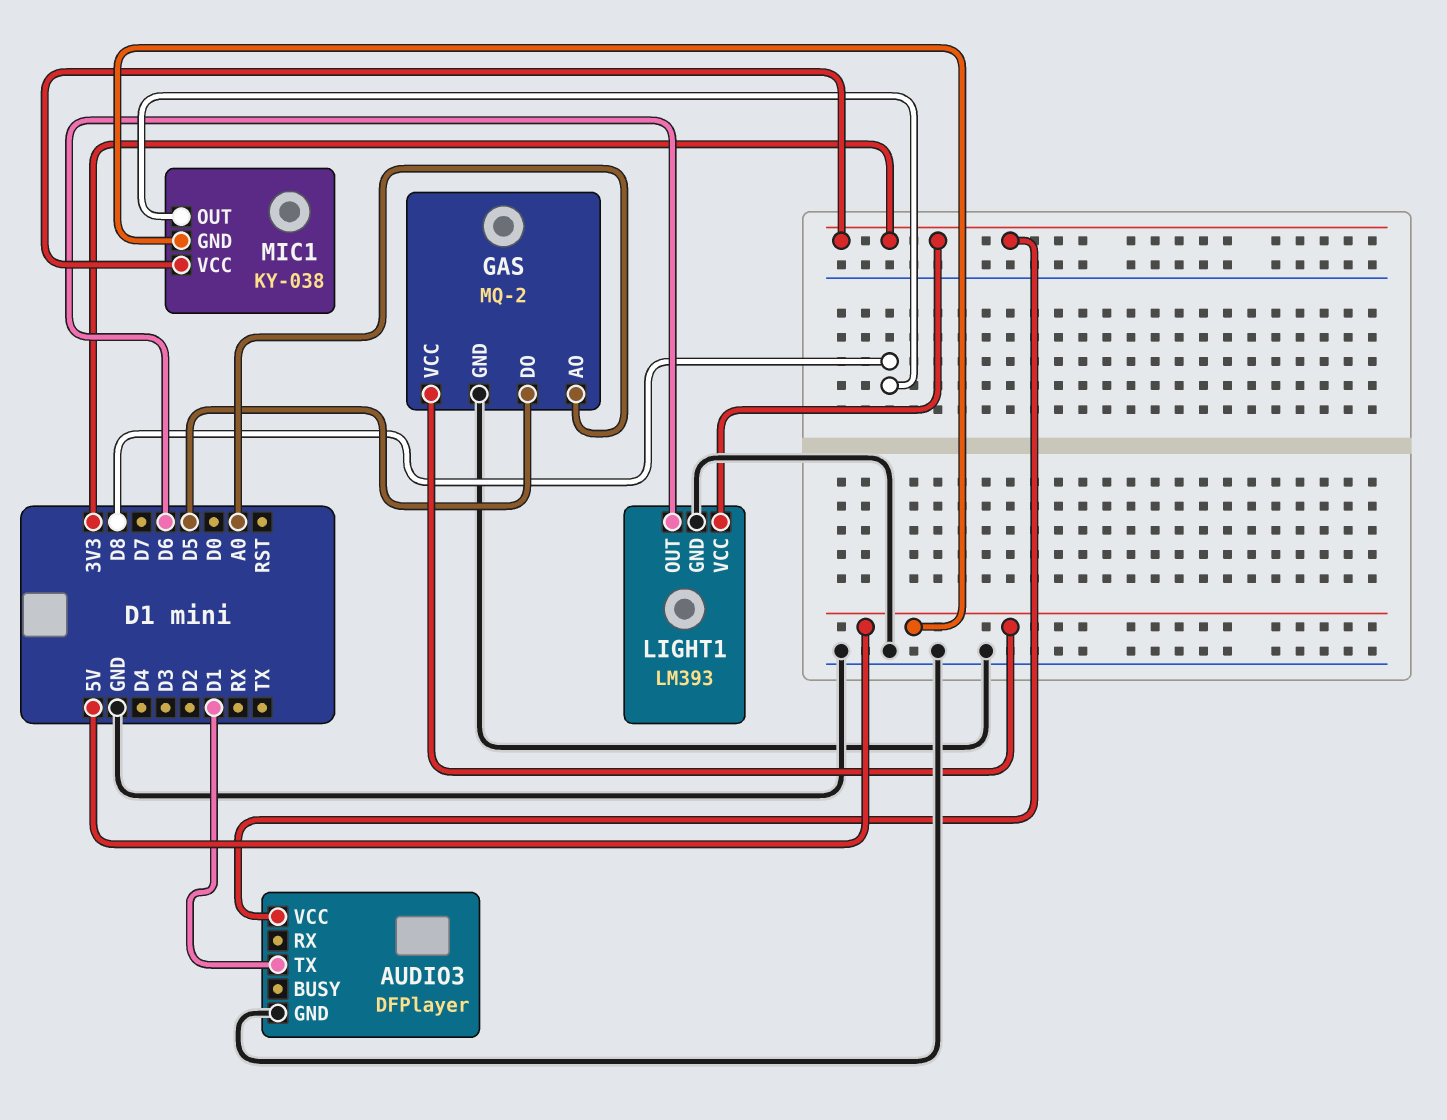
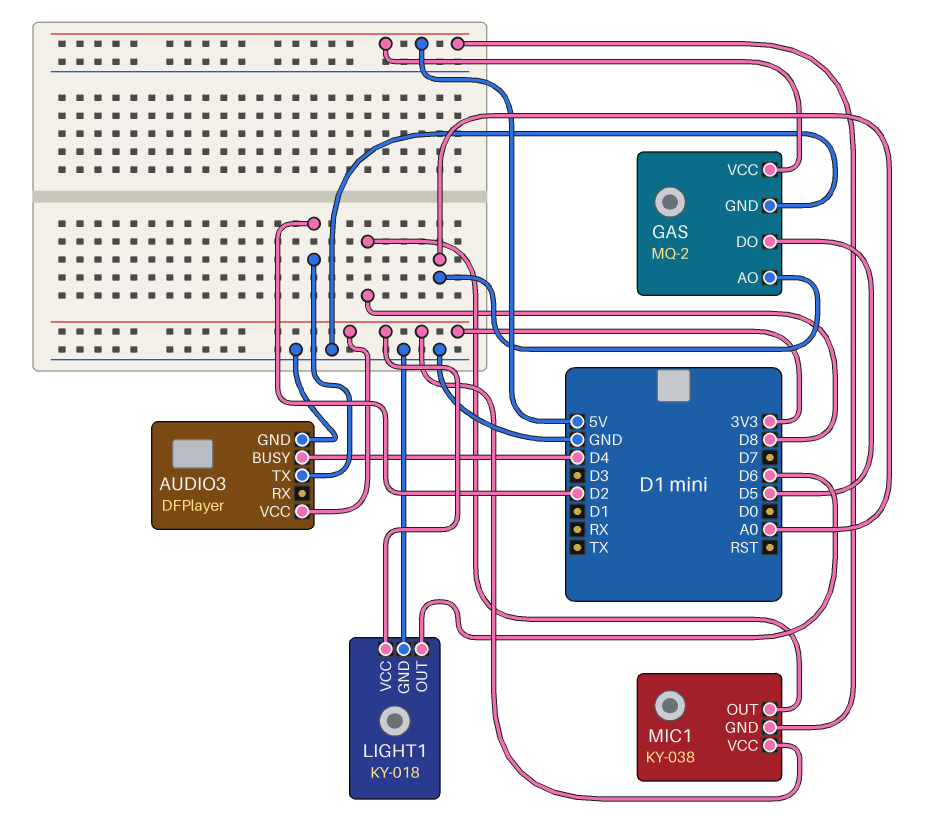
AUDIO3 pin BUSY: none -> D4
AUDIO3 pin TX: D1 -> D2
LIGHT1: LM393 -> KY-018

